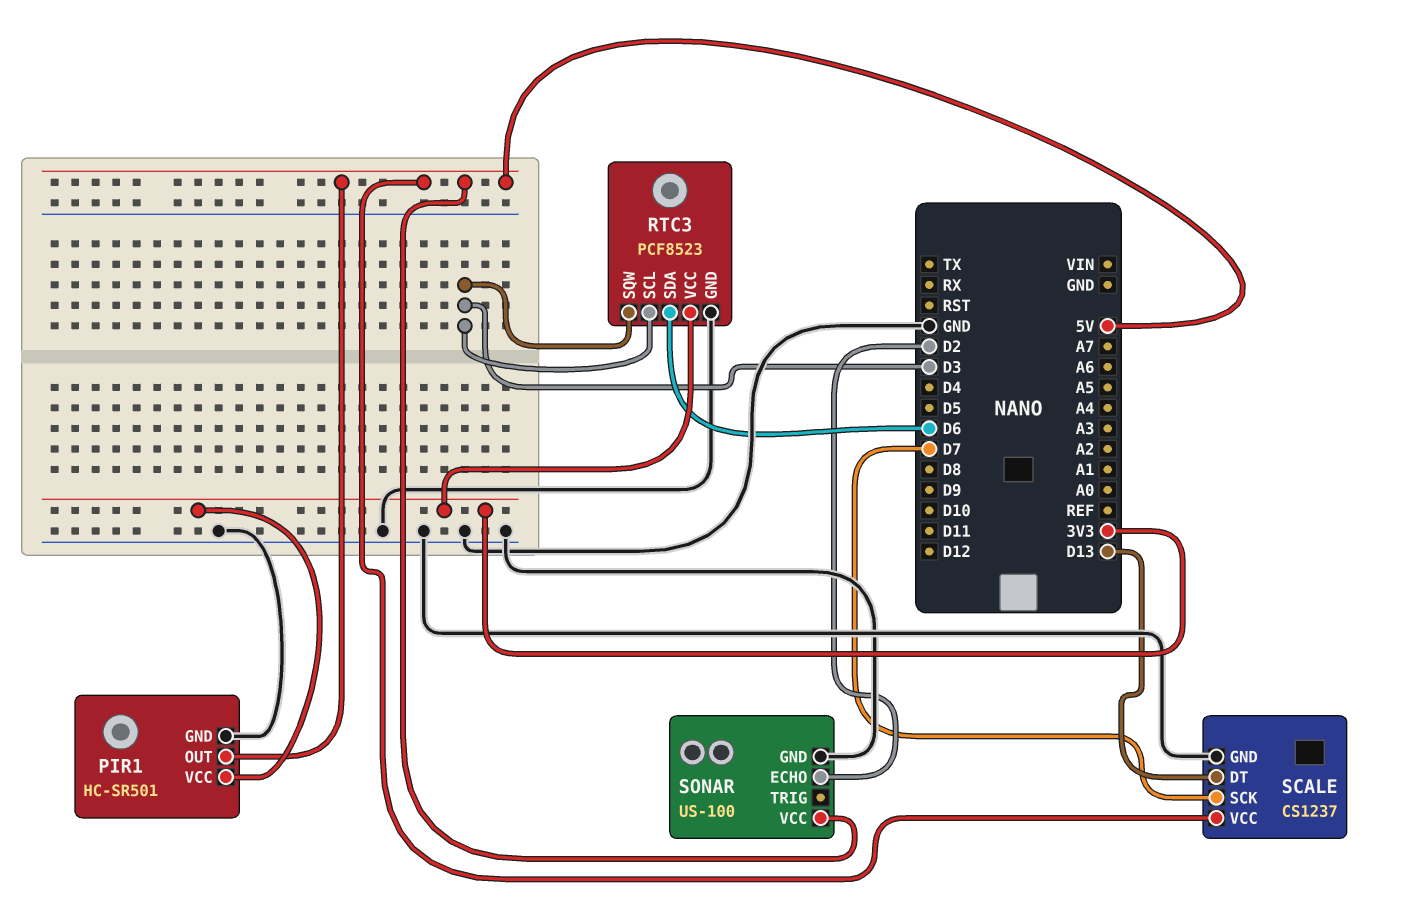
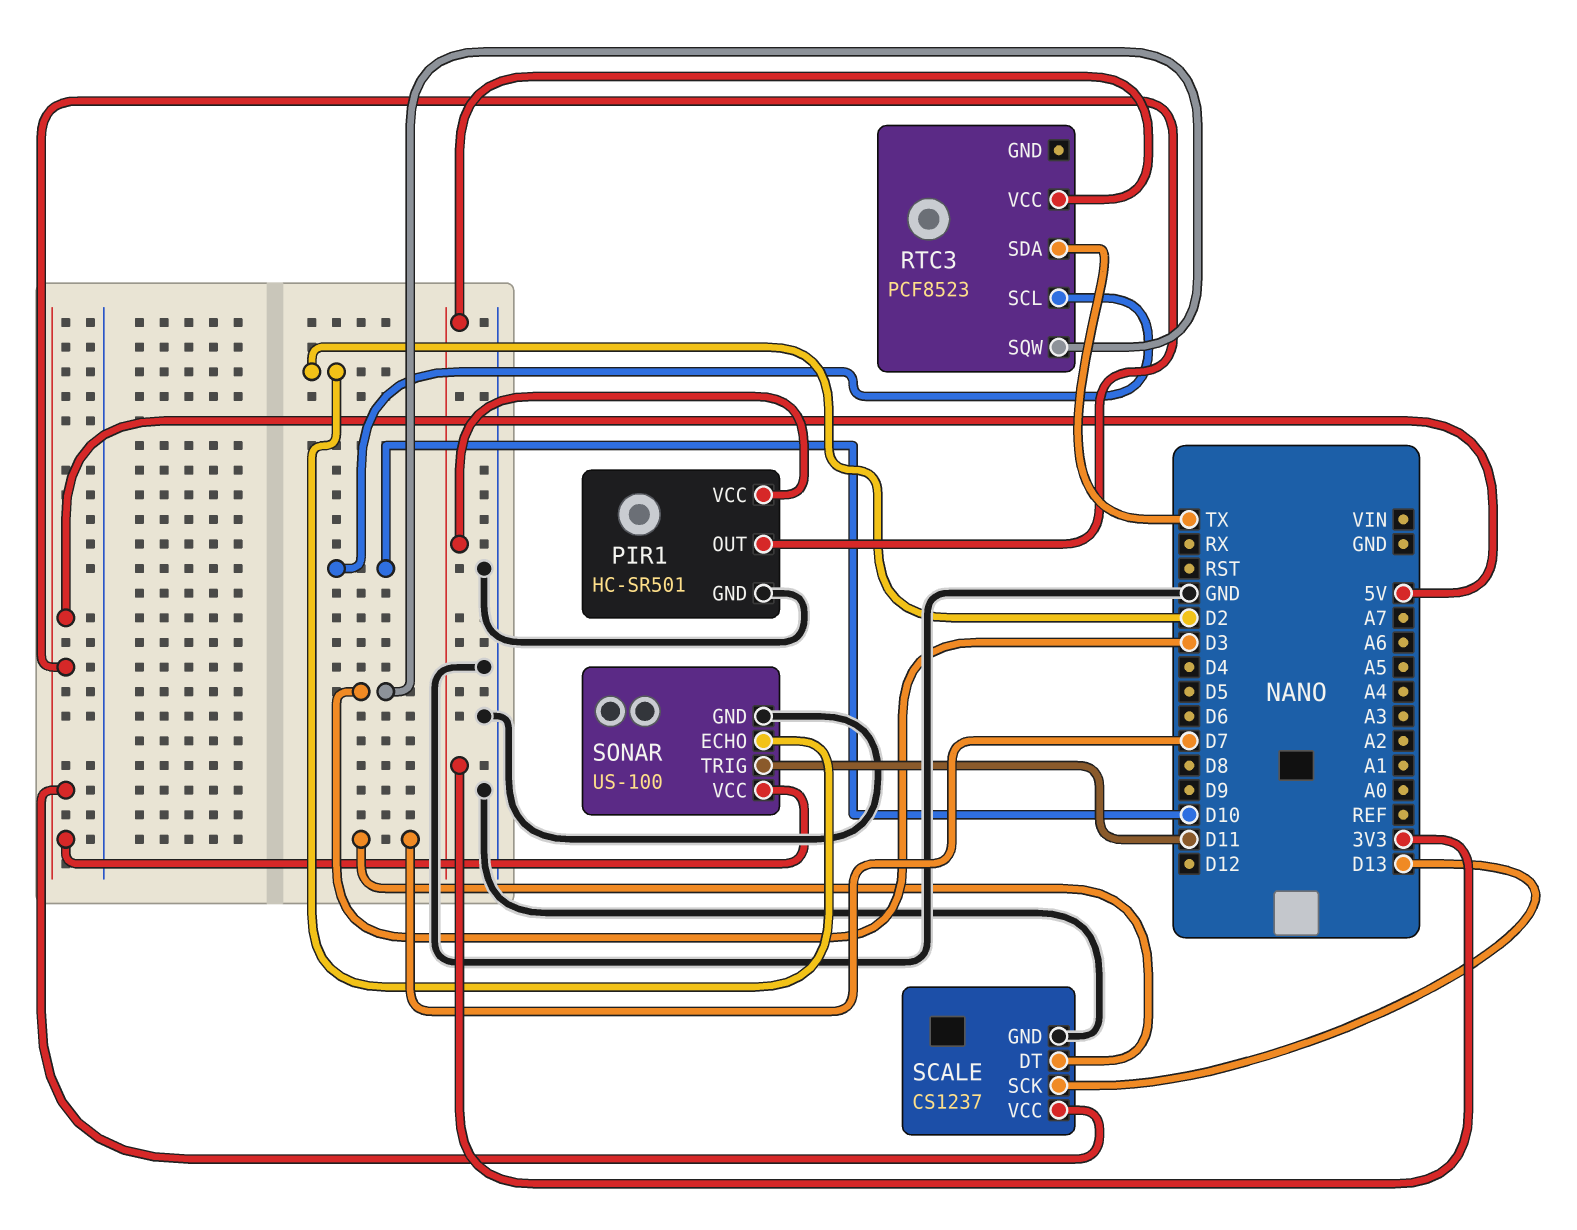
RTC3 pin GND: GND -> none
RTC3 pin SCL: D3 -> D10
RTC3 pin SDA: D6 -> TX
SCALE pin DT: D13 -> D7
SCALE pin SCK: D7 -> D13
SONAR pin TRIG: none -> D11

